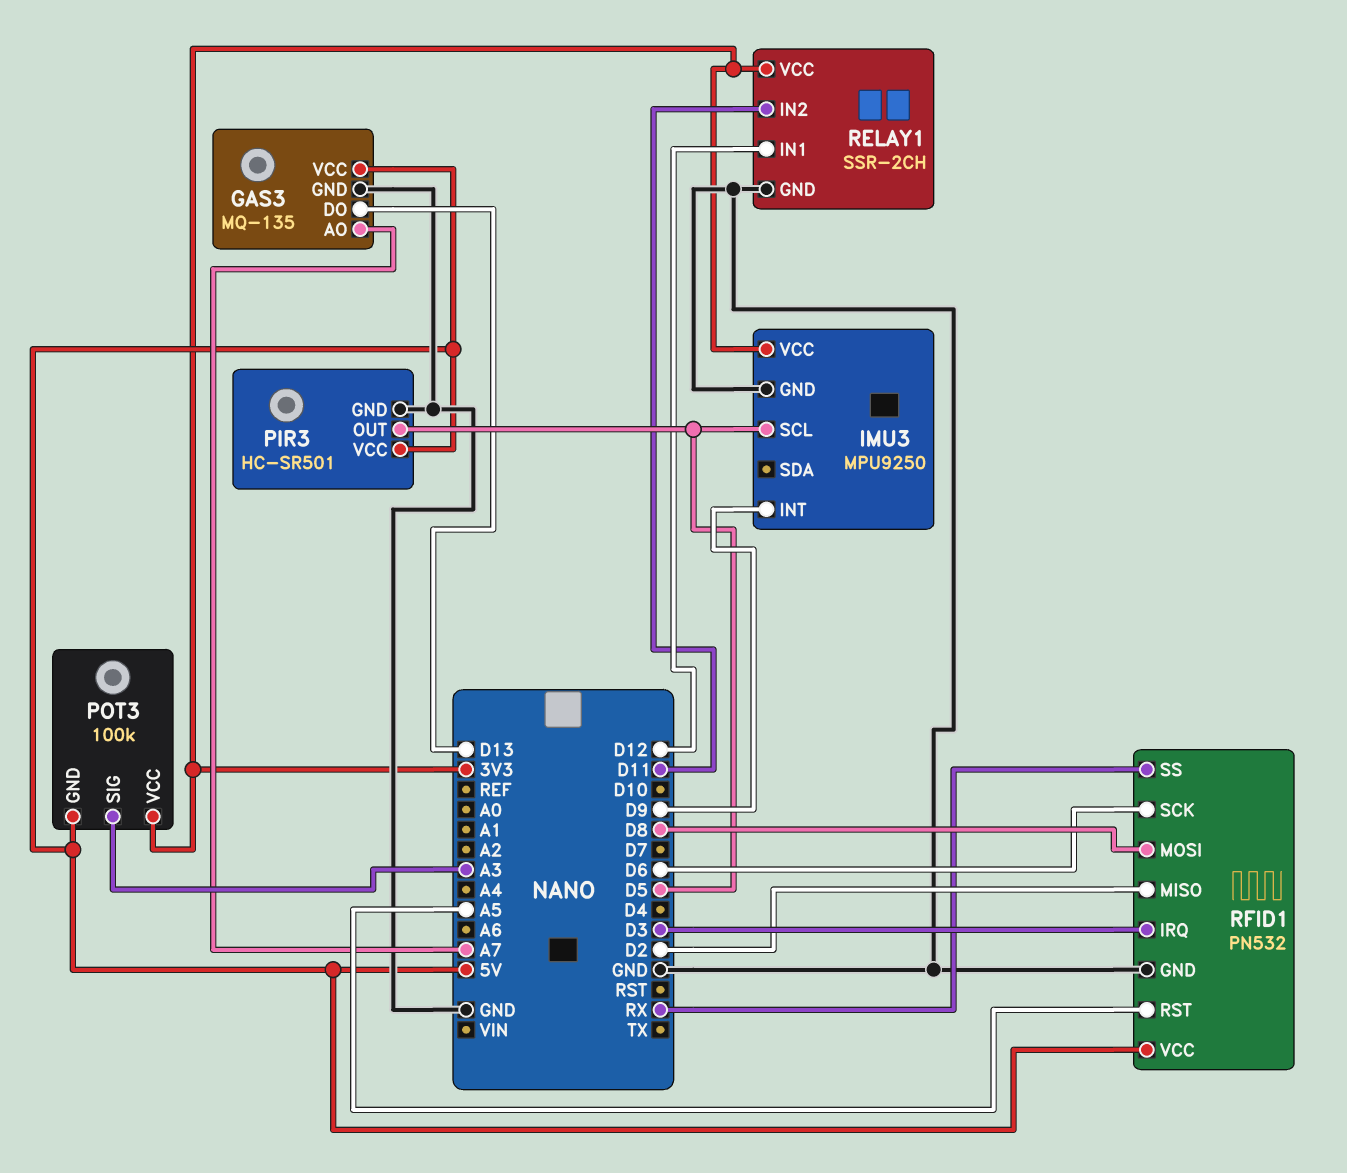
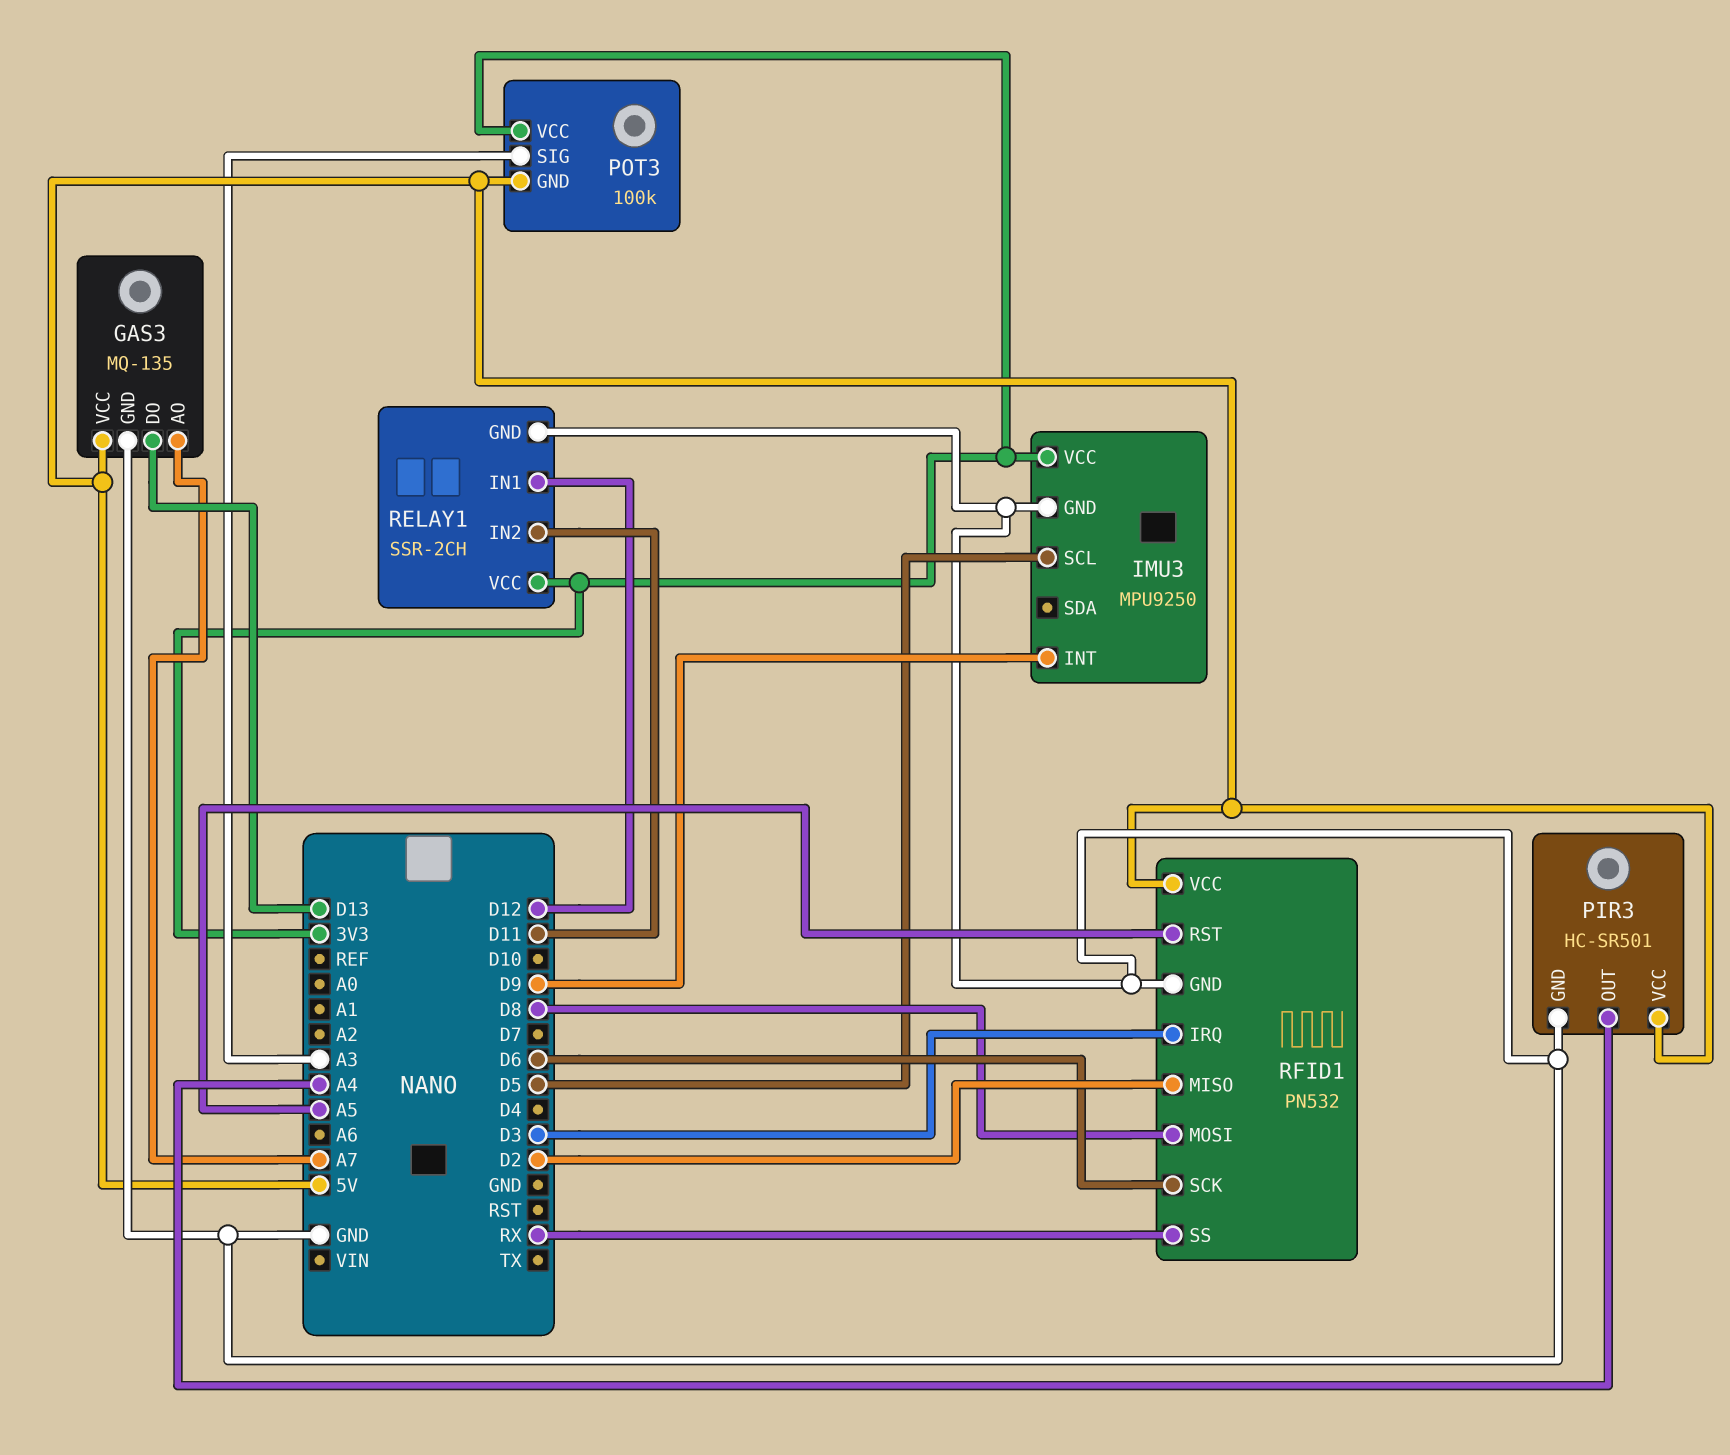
PIR3 pin OUT: D5 -> A4

